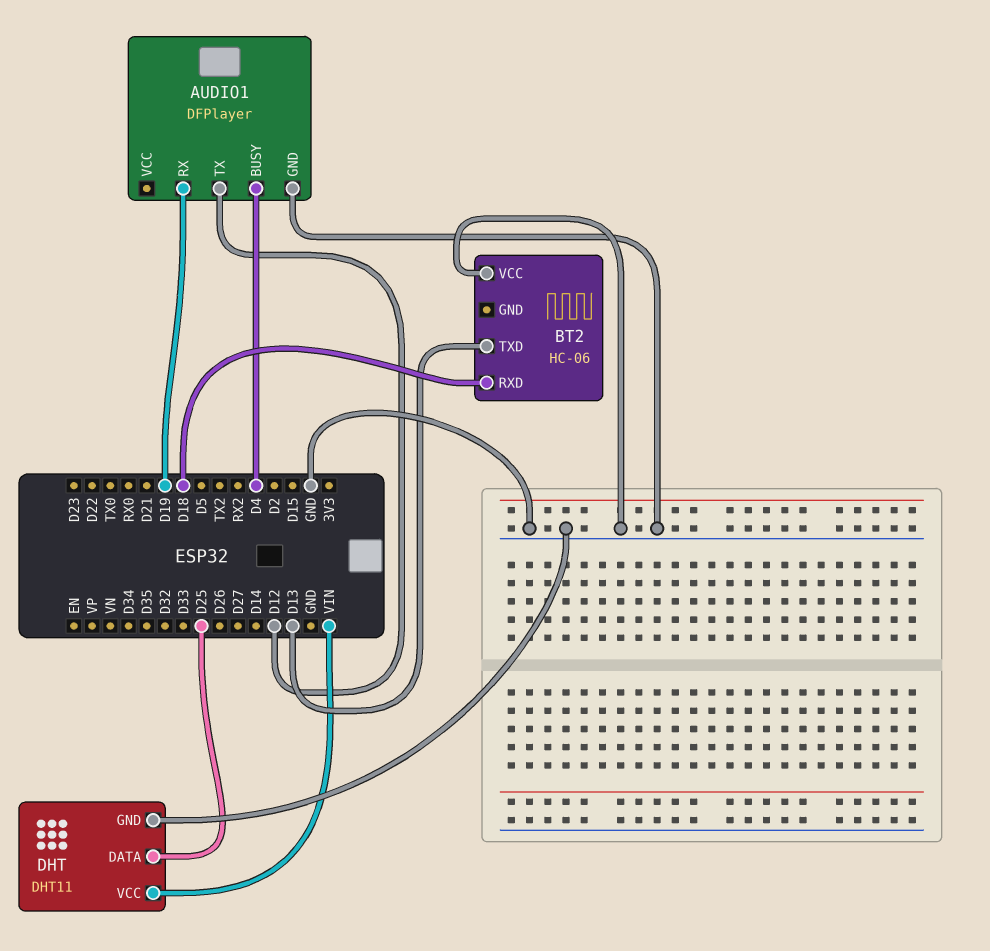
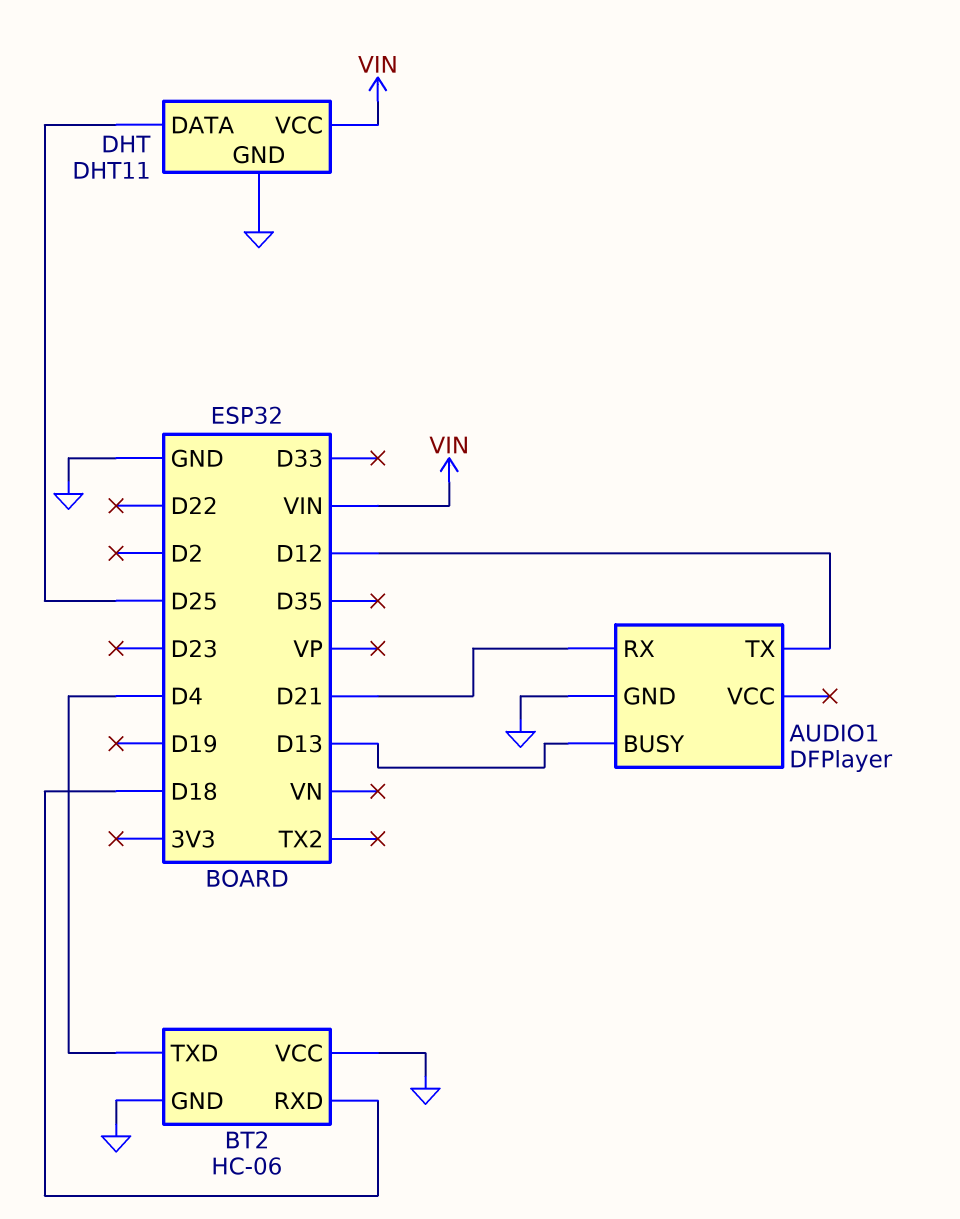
AUDIO1 pin BUSY: D4 -> D13
AUDIO1 pin RX: D19 -> D21
BT2 pin GND: none -> GND
BT2 pin TXD: D13 -> D4

